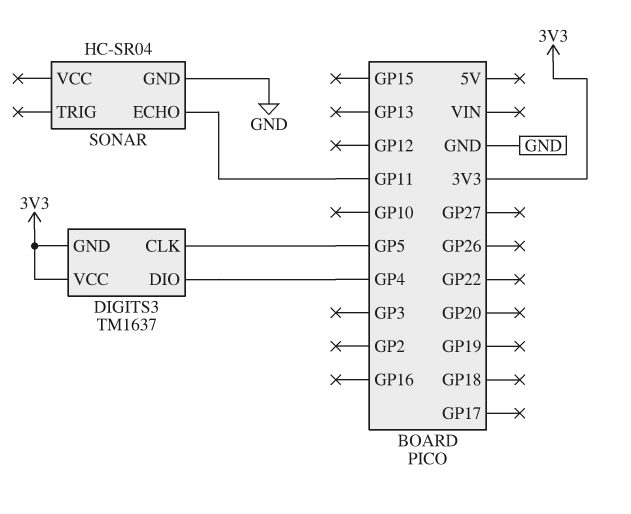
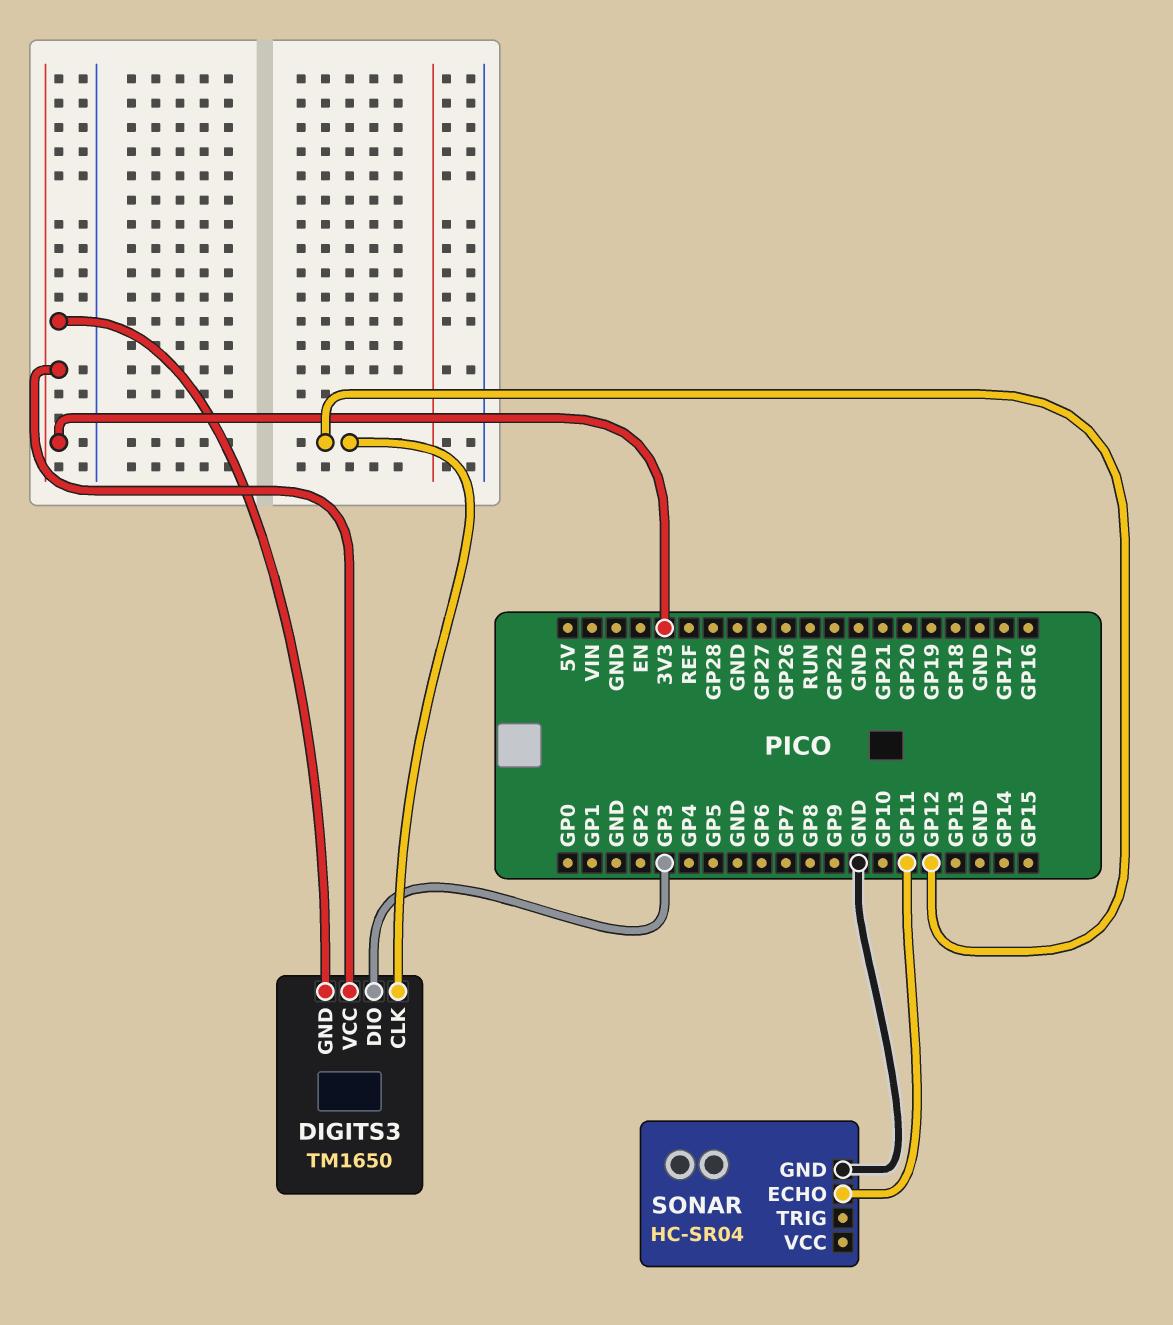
DIGITS3: TM1637 -> TM1650
DIGITS3 pin CLK: GP5 -> GP12
DIGITS3 pin DIO: GP4 -> GP3

